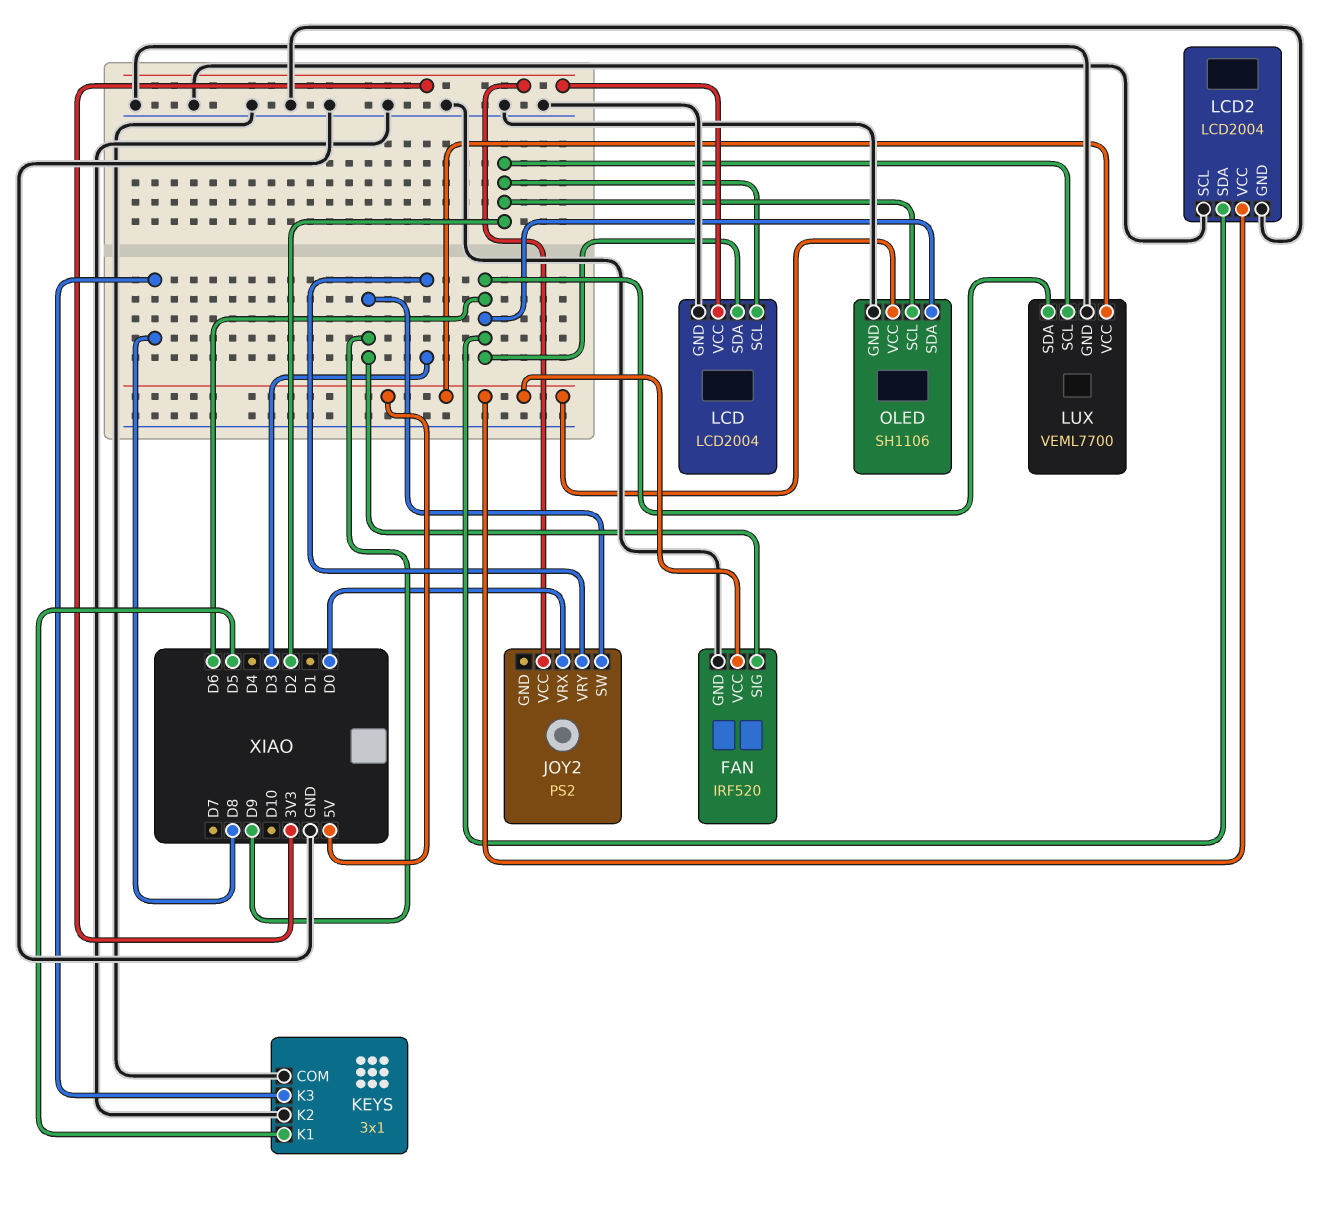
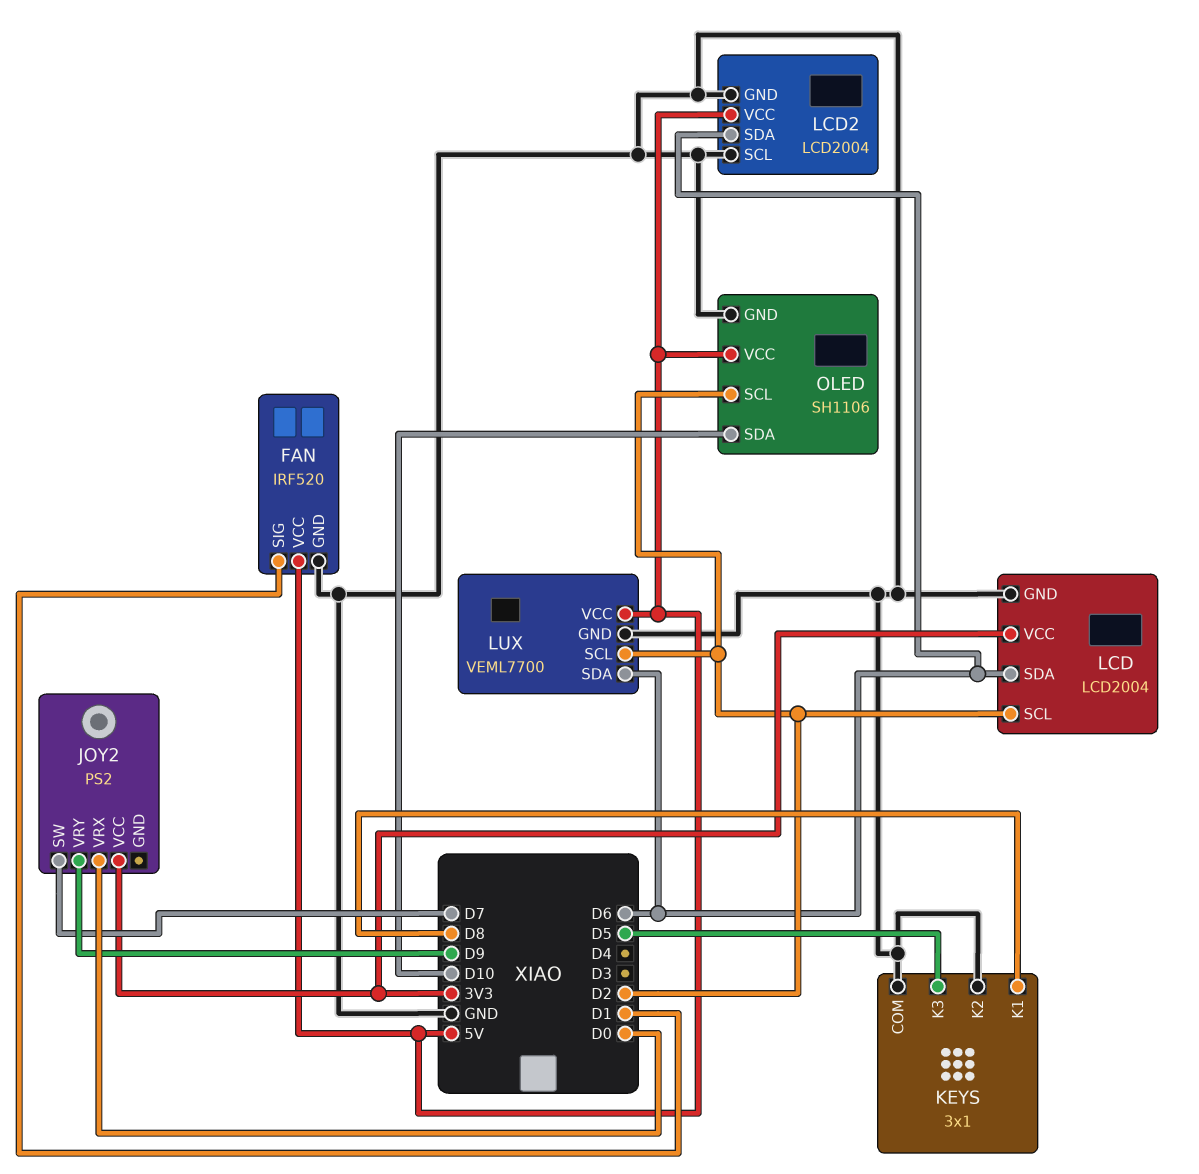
FAN pin SIG: D9 -> D1
JOY2 pin SW: D9 -> D7
JOY2 pin VRY: D3 -> D9
KEYS pin K1: D5 -> D8
KEYS pin K3: D8 -> D5
OLED pin SDA: D6 -> D10

